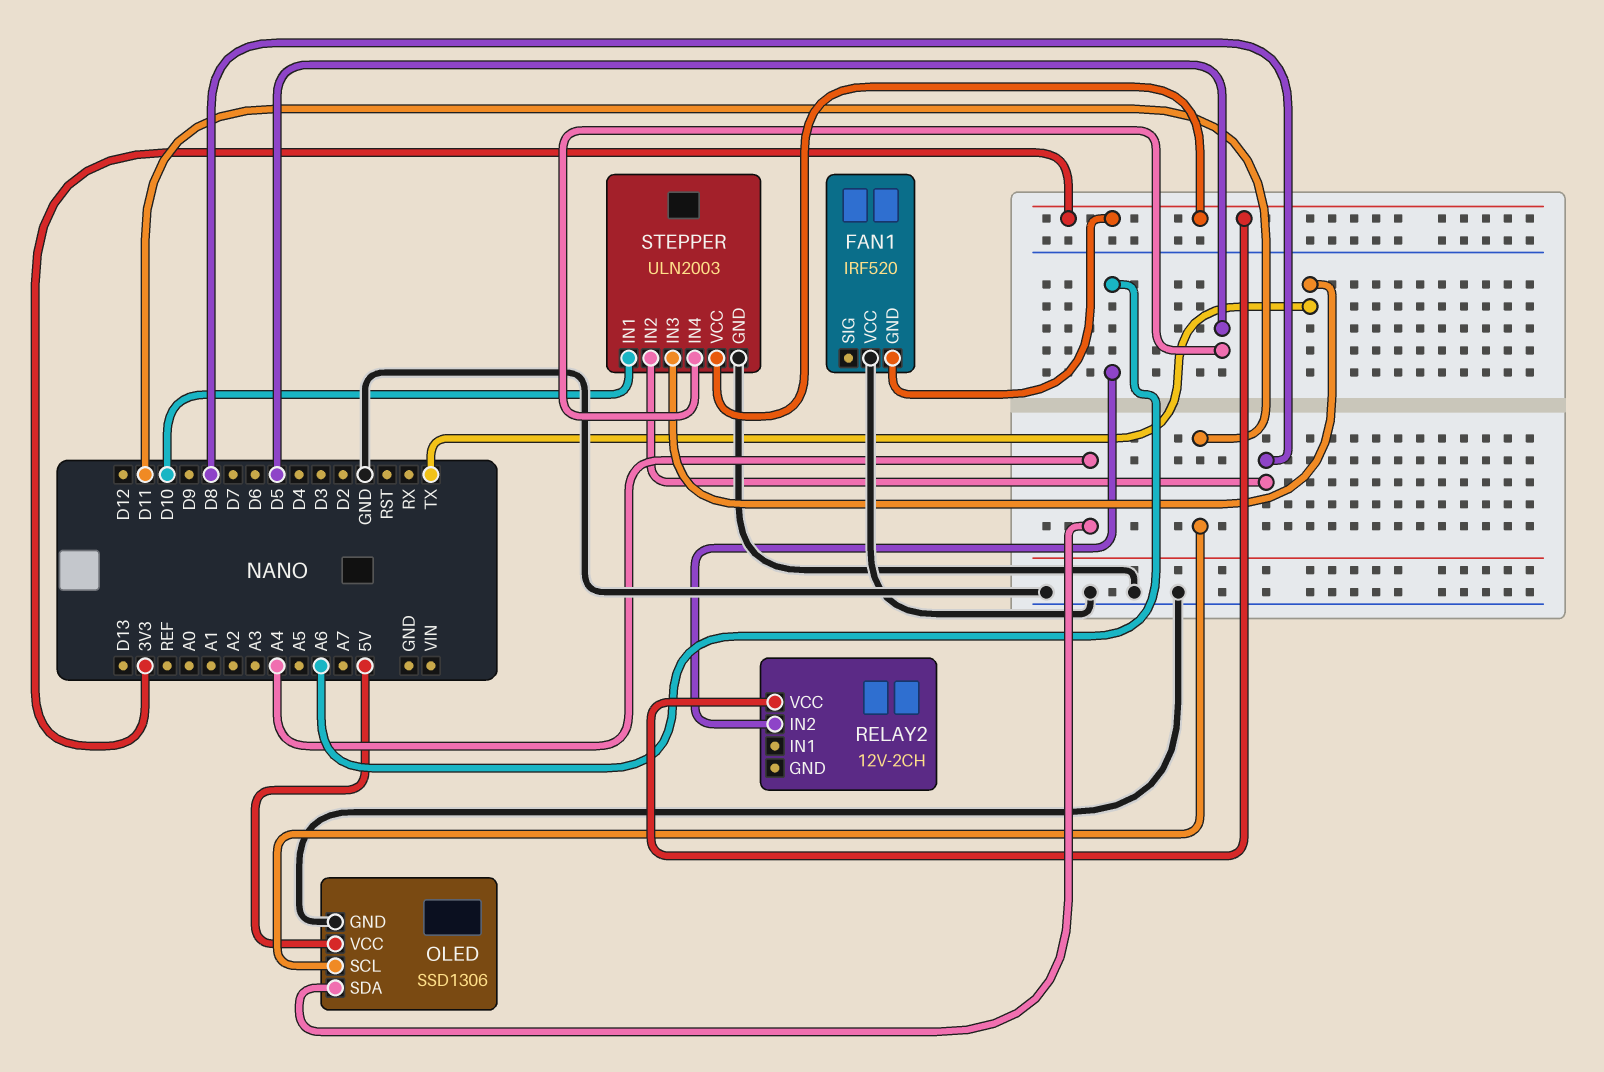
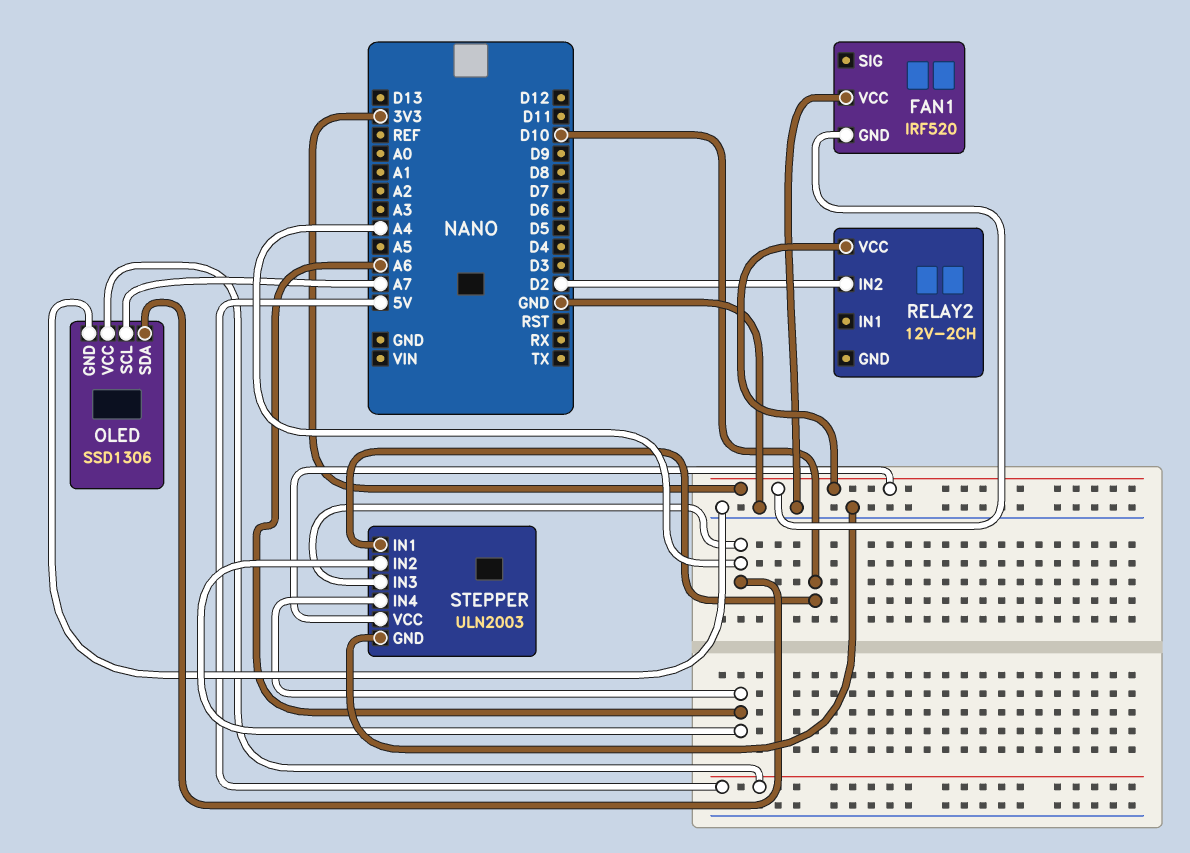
OLED pin SCL: D11 -> A7
RELAY2 pin IN2: A6 -> D2
STEPPER pin IN2: D8 -> A6
STEPPER pin IN3: TX -> A4
STEPPER pin IN4: D5 -> A6

